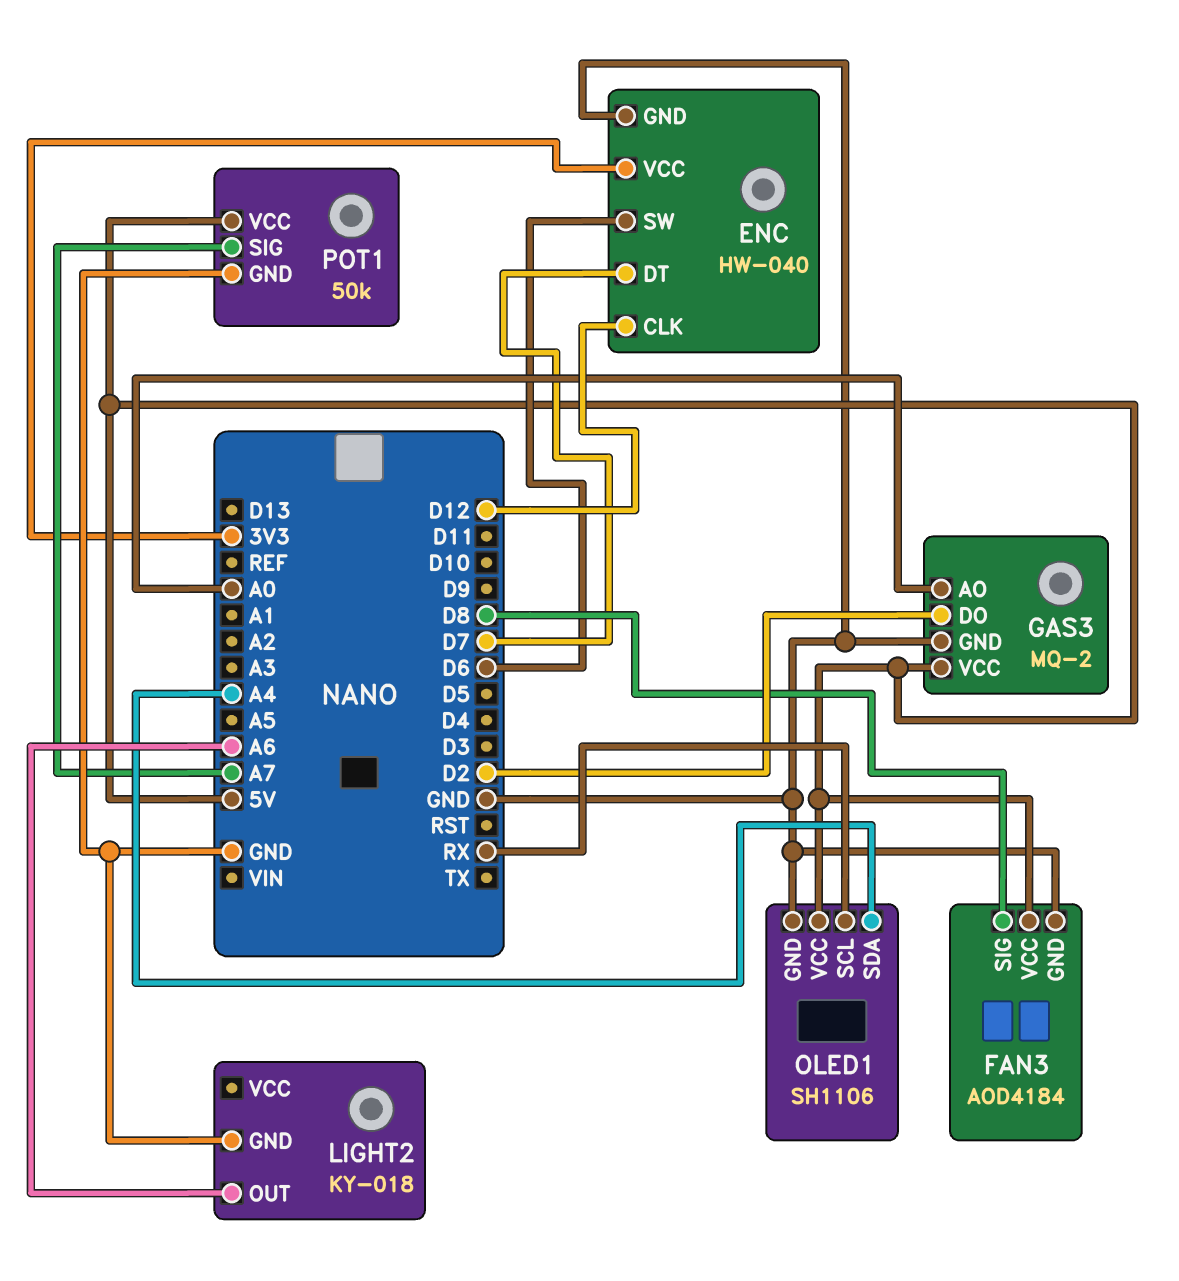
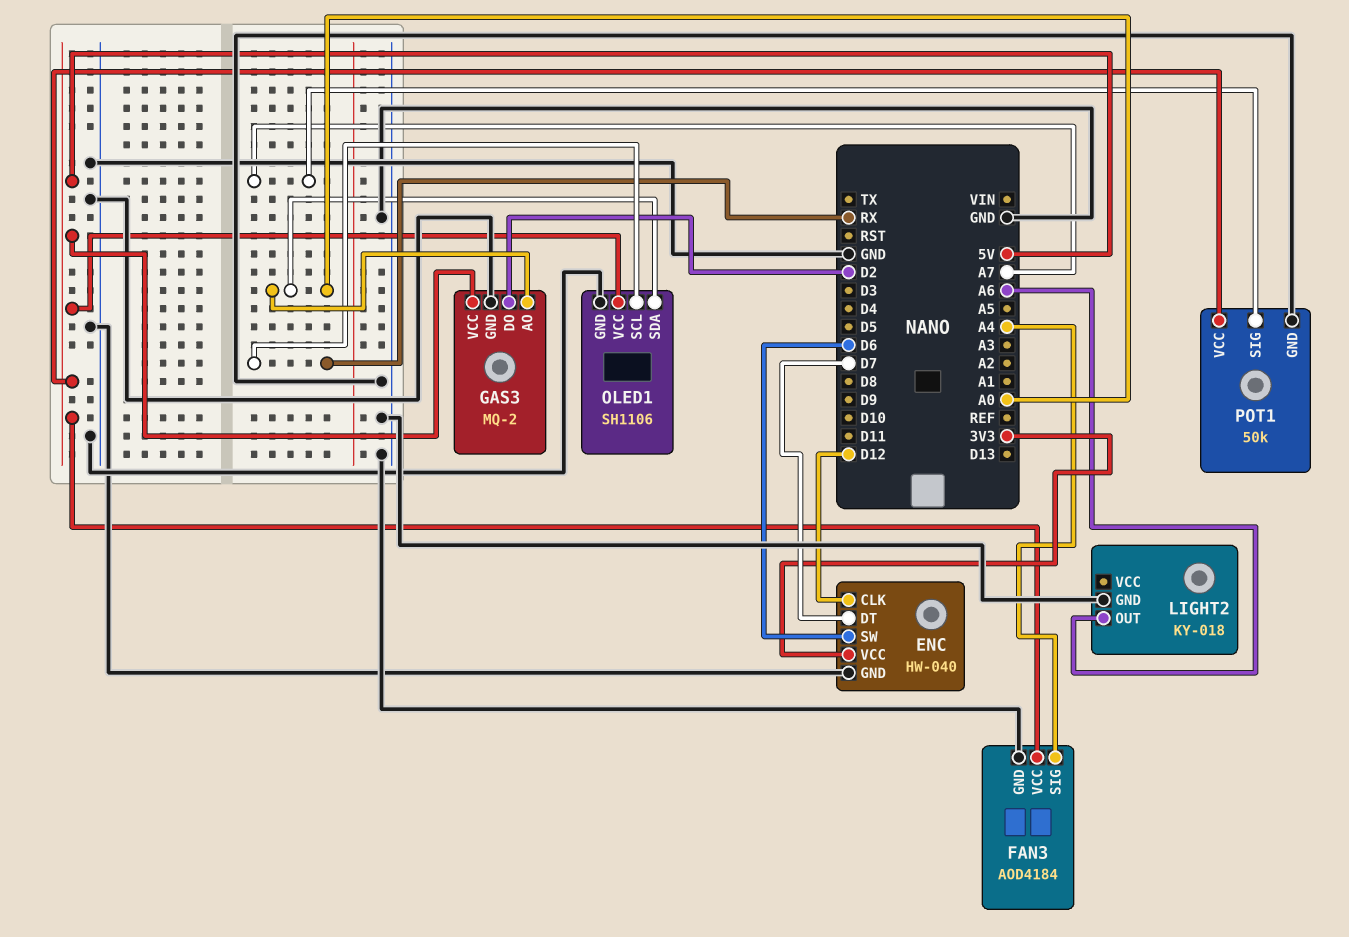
FAN3 pin SIG: D8 -> A4
OLED1 pin SDA: A4 -> A0

